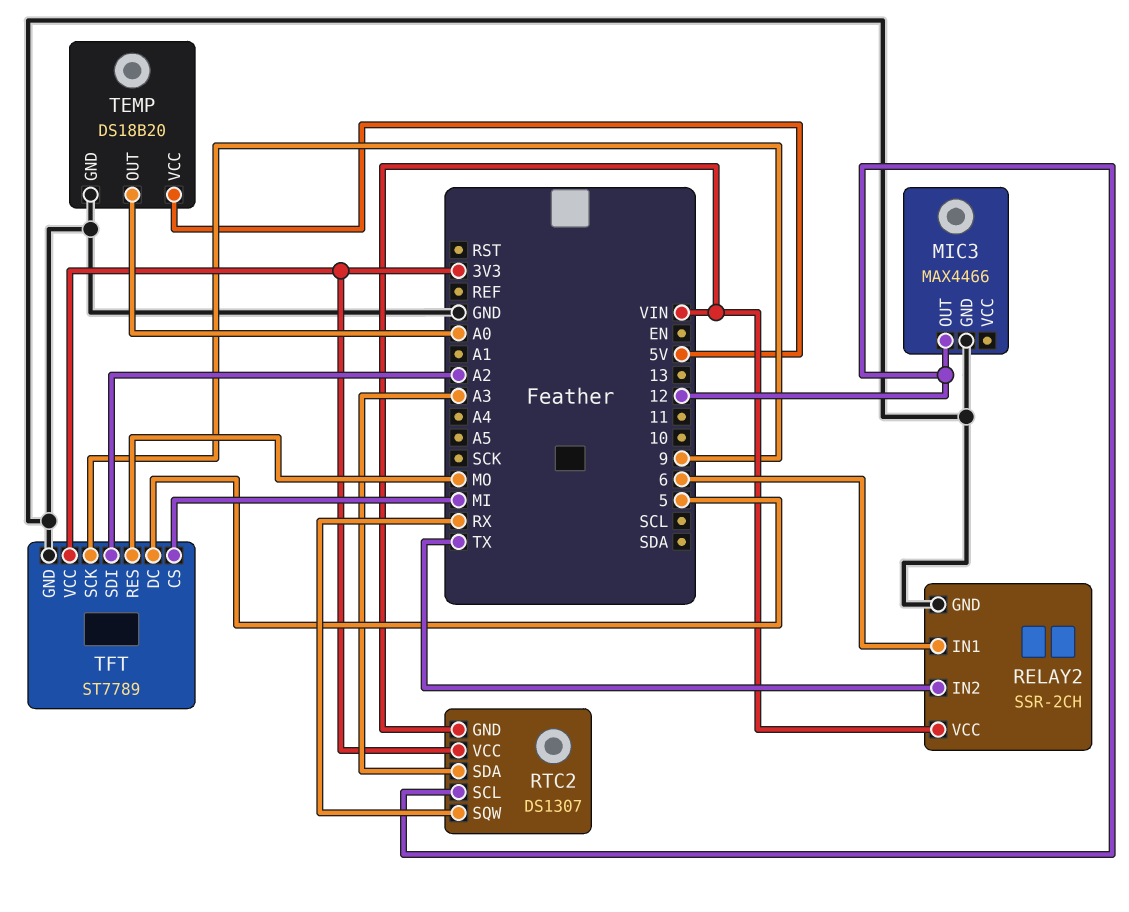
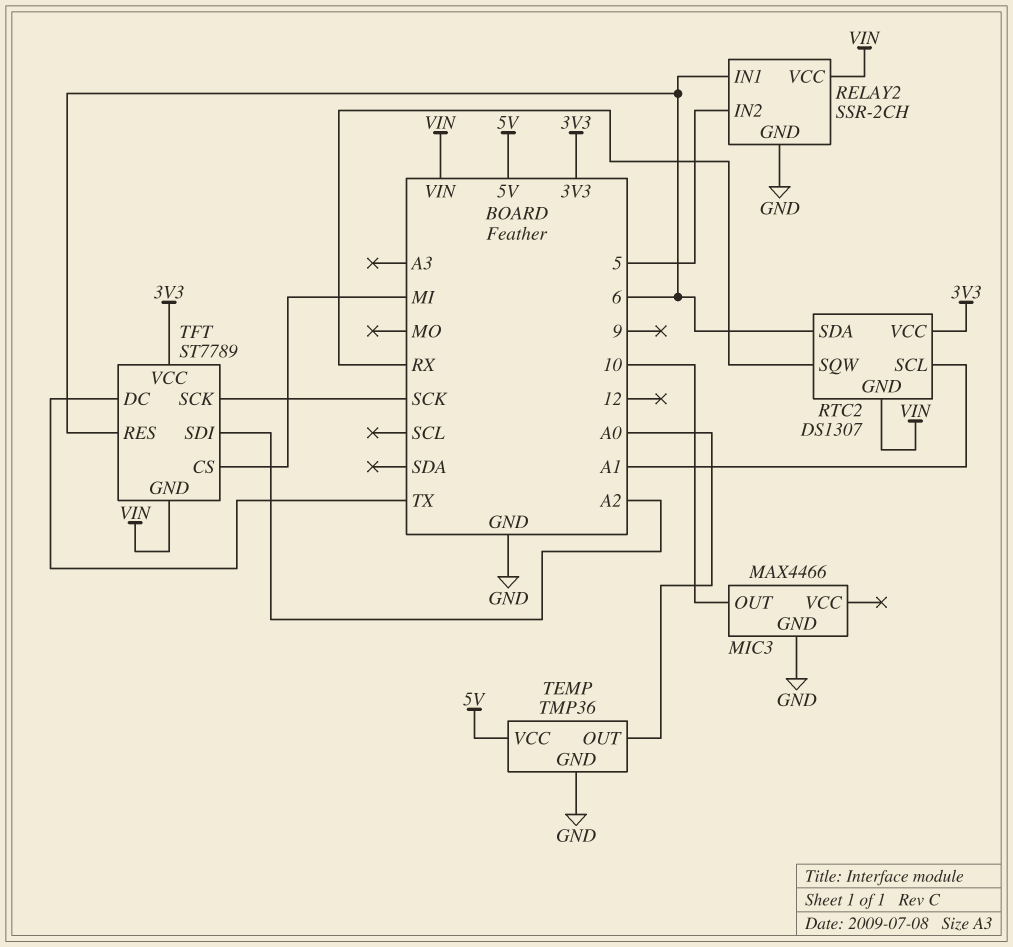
MIC3 pin OUT: 12 -> 10
RELAY2 pin IN2: TX -> 5
RTC2 pin SCL: 12 -> A1
RTC2 pin SDA: A3 -> 6
TEMP: DS18B20 -> TMP36
TFT pin DC: 5 -> TX
TFT pin GND: GND -> VIN
TFT pin RES: MO -> 6
TFT pin SCK: 9 -> SCK

